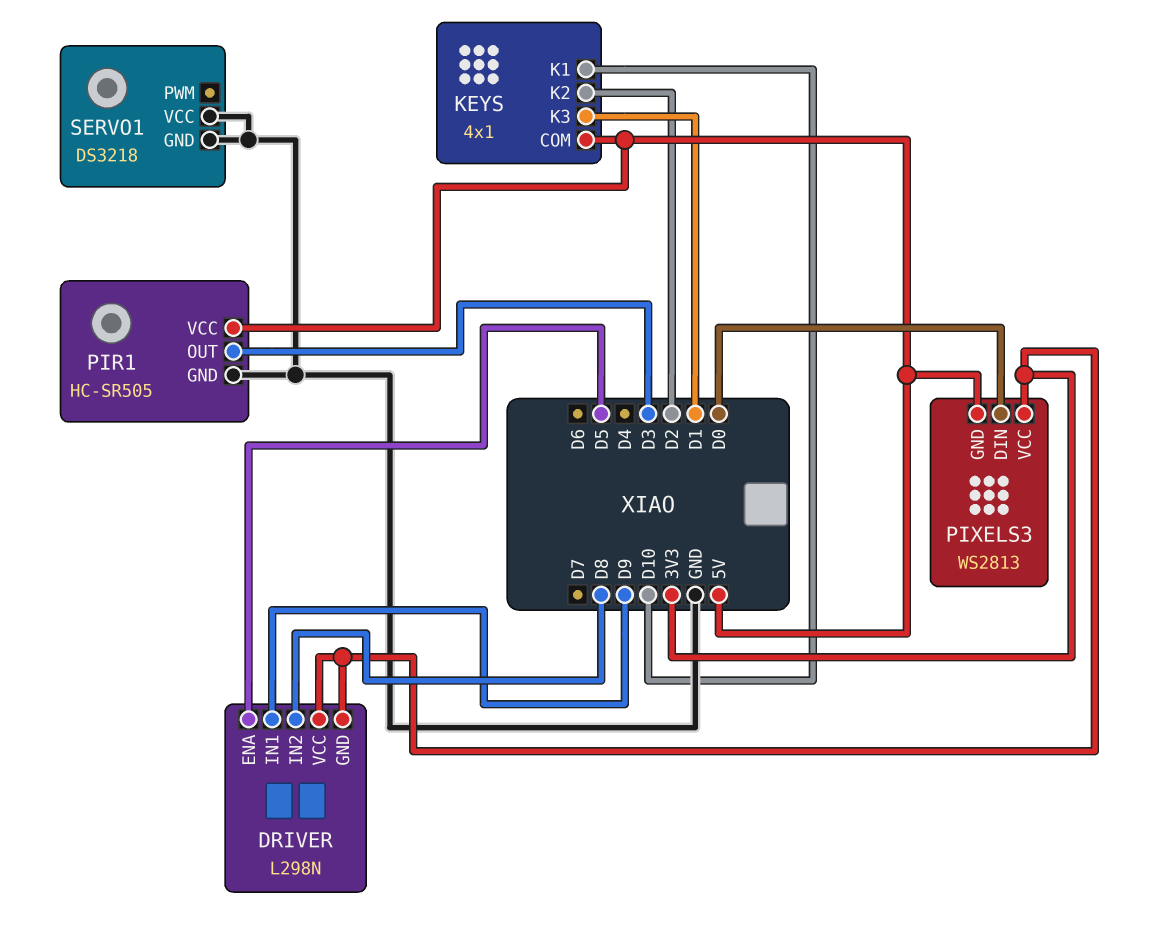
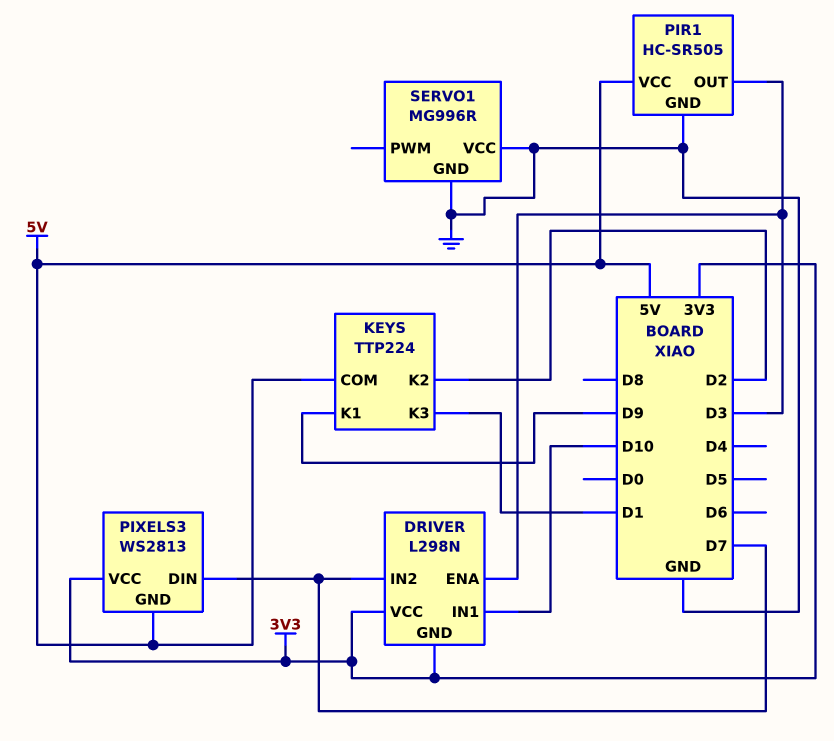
DRIVER pin ENA: D5 -> D3
DRIVER pin IN1: D9 -> D10
DRIVER pin IN2: D8 -> D7
KEYS: 4x1 -> TTP224
KEYS pin K1: D10 -> D9
PIXELS3 pin DIN: D0 -> D7
SERVO1: DS3218 -> MG996R

